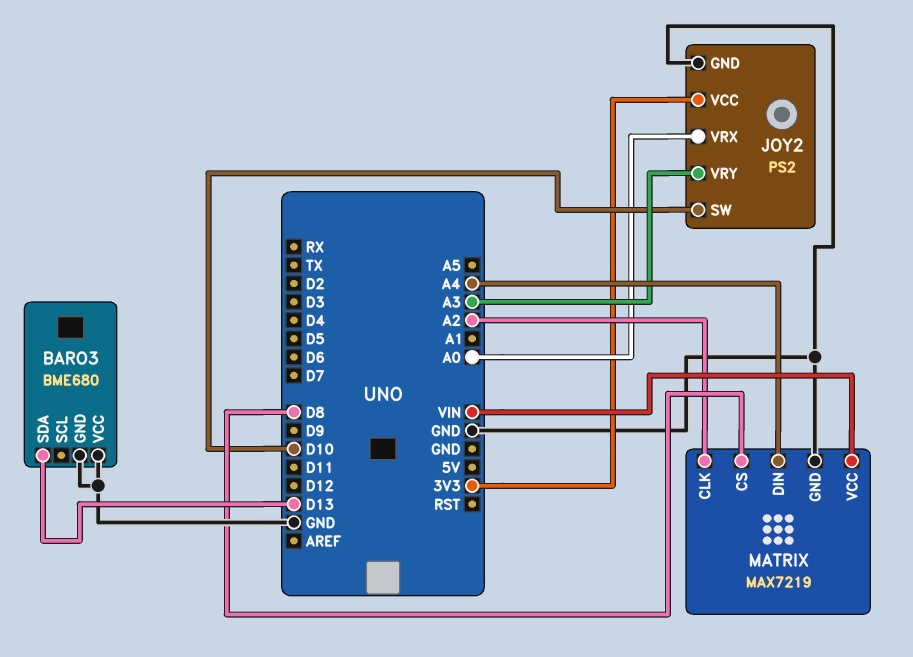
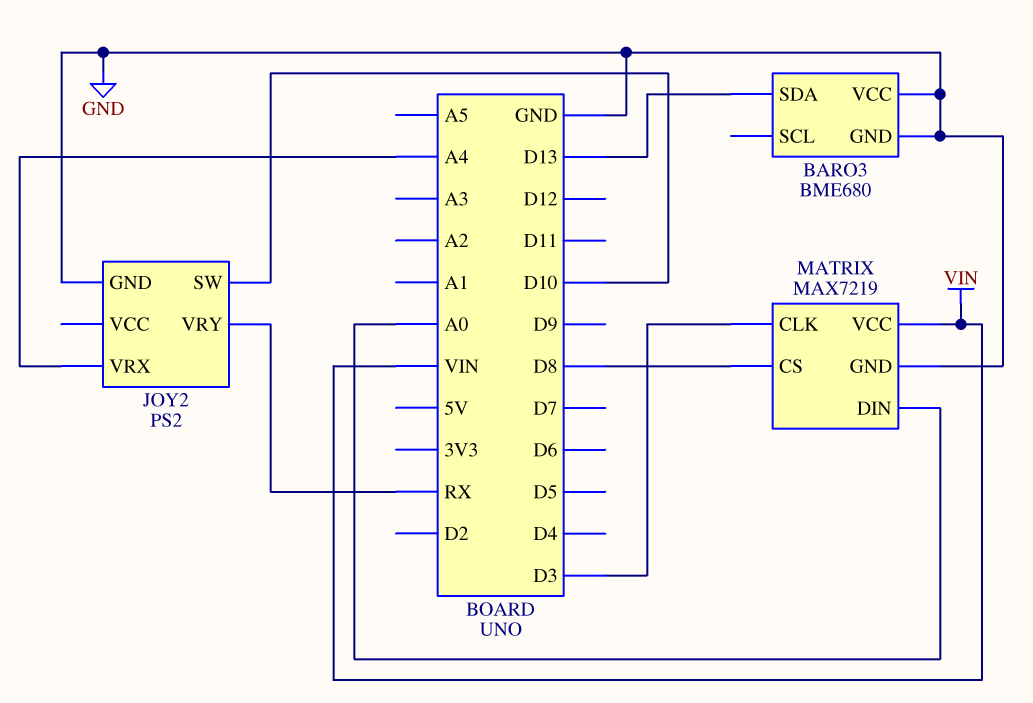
JOY2 pin VCC: 3V3 -> none
JOY2 pin VRX: A0 -> A4
JOY2 pin VRY: A3 -> RX
MATRIX pin CLK: A2 -> D3
MATRIX pin DIN: A4 -> A0

